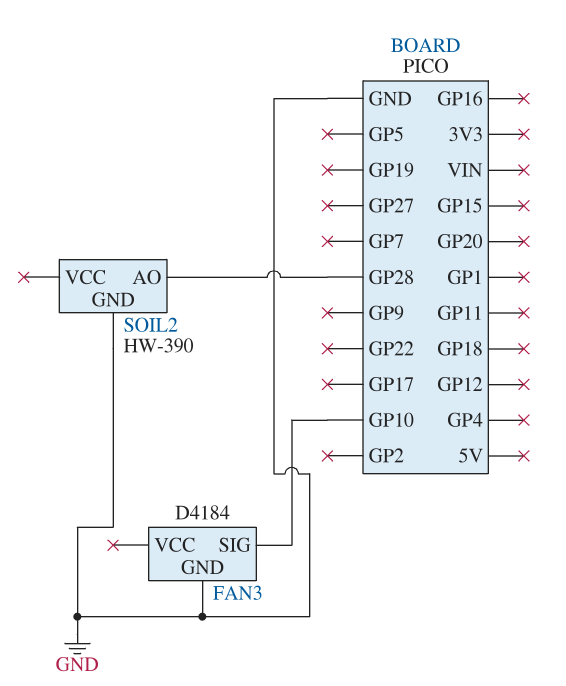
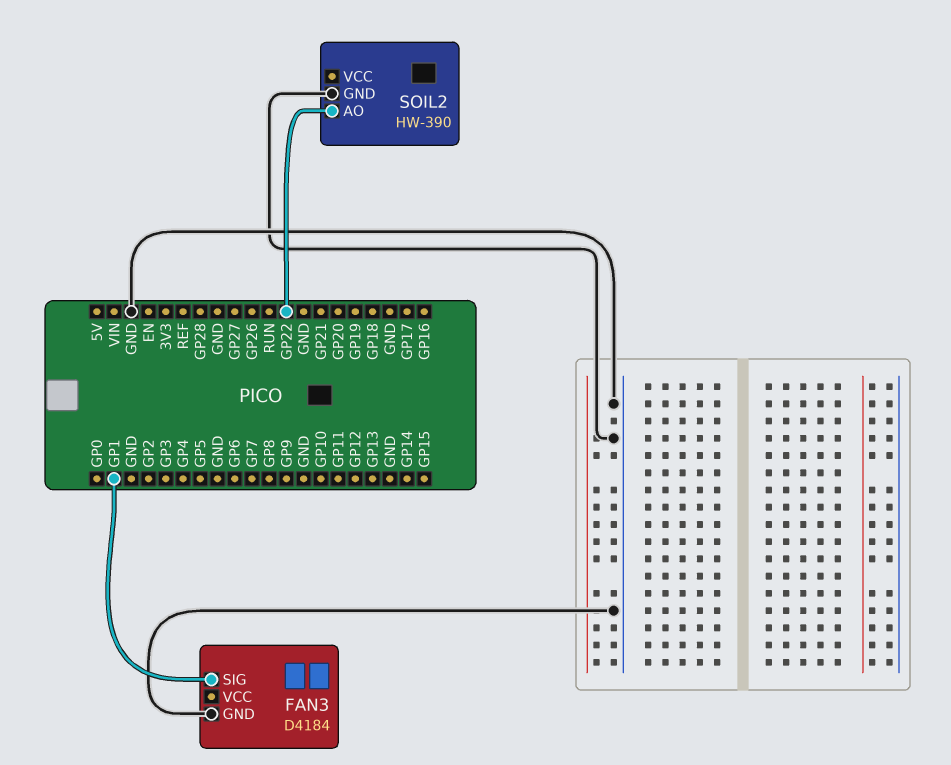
FAN3 pin SIG: GP10 -> GP1
SOIL2 pin AO: GP28 -> GP22

